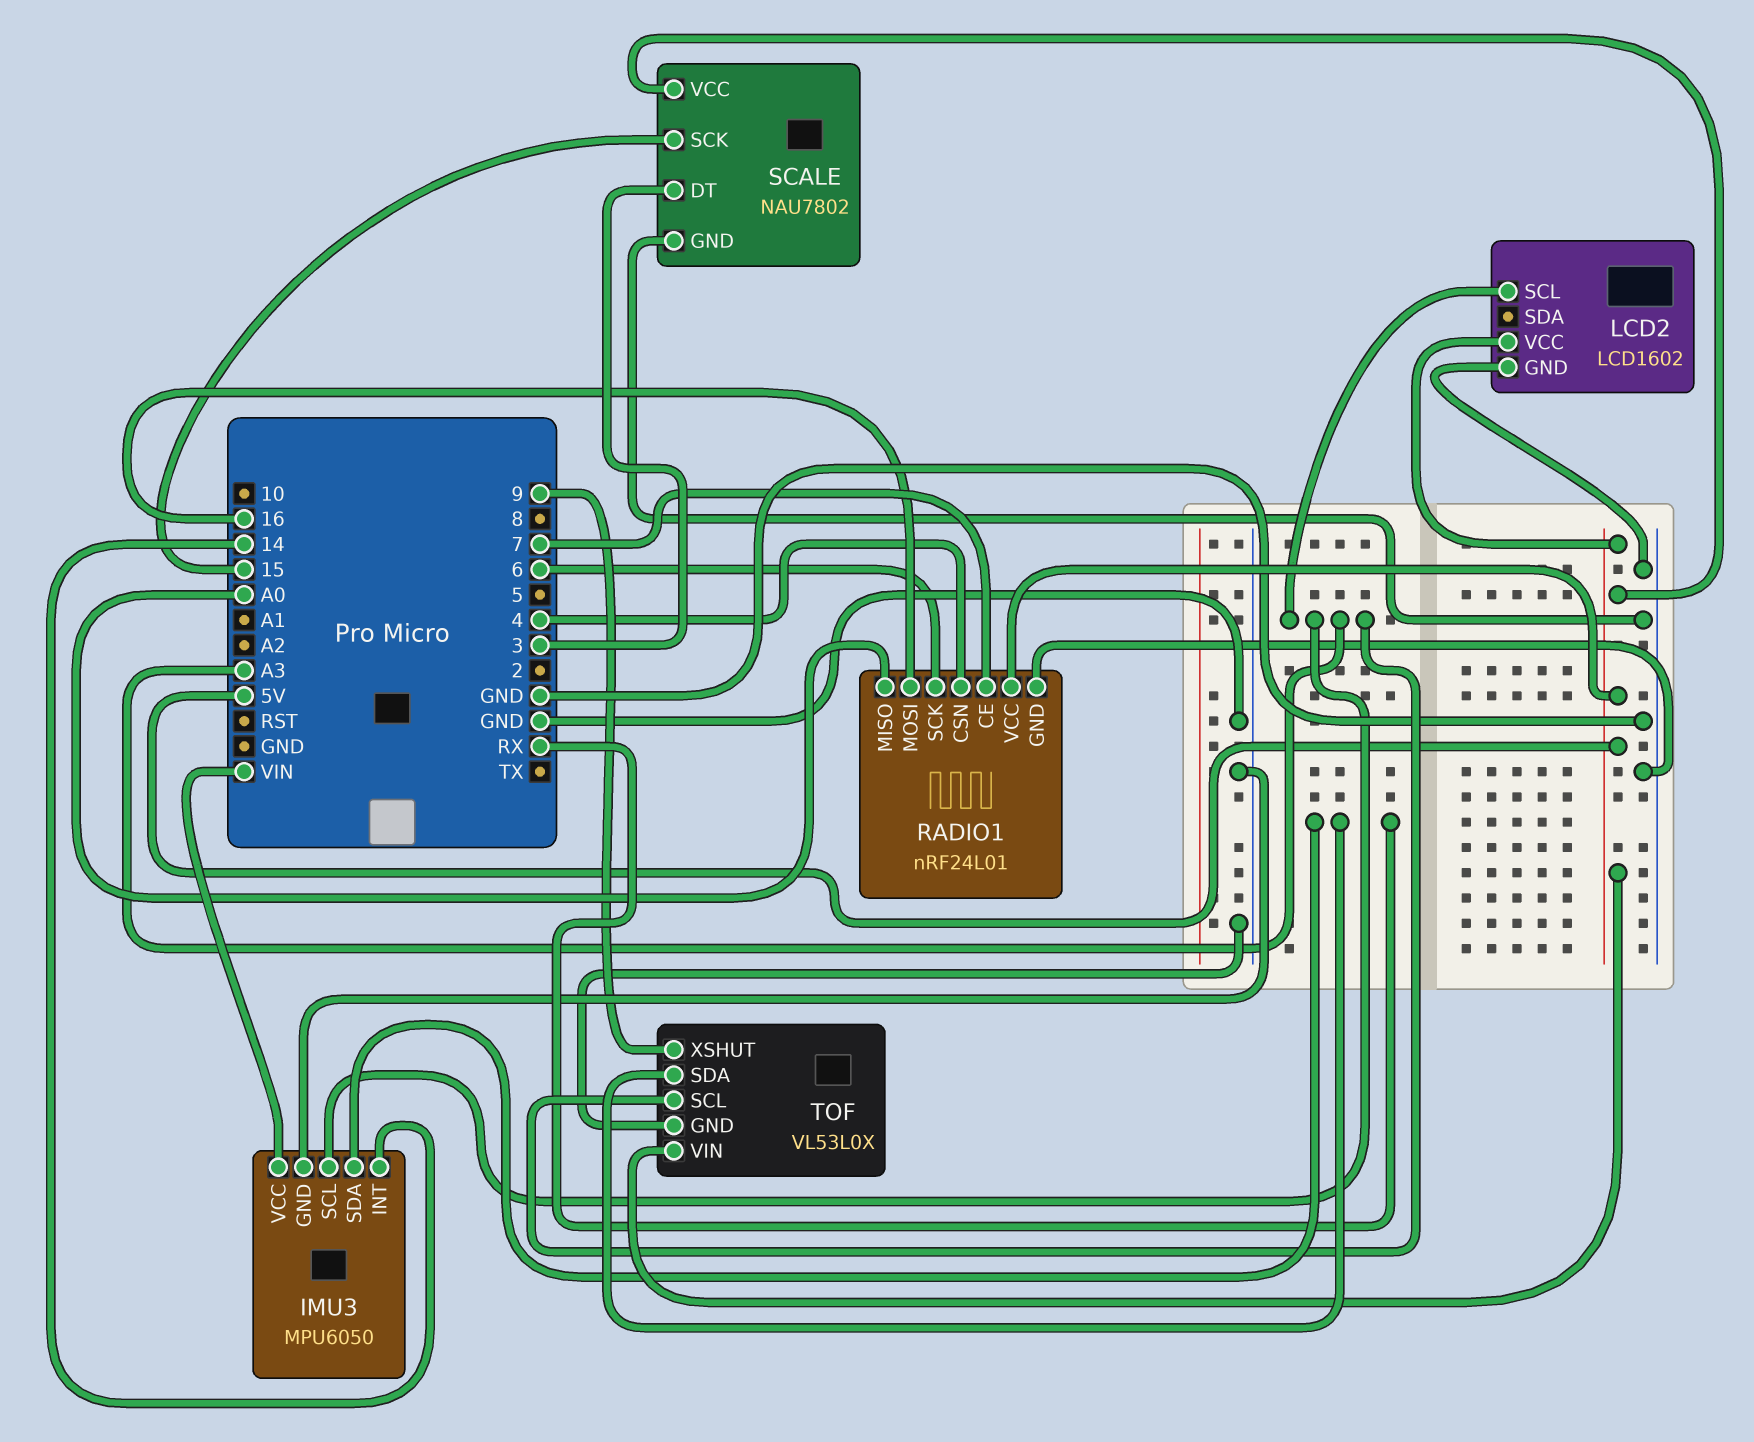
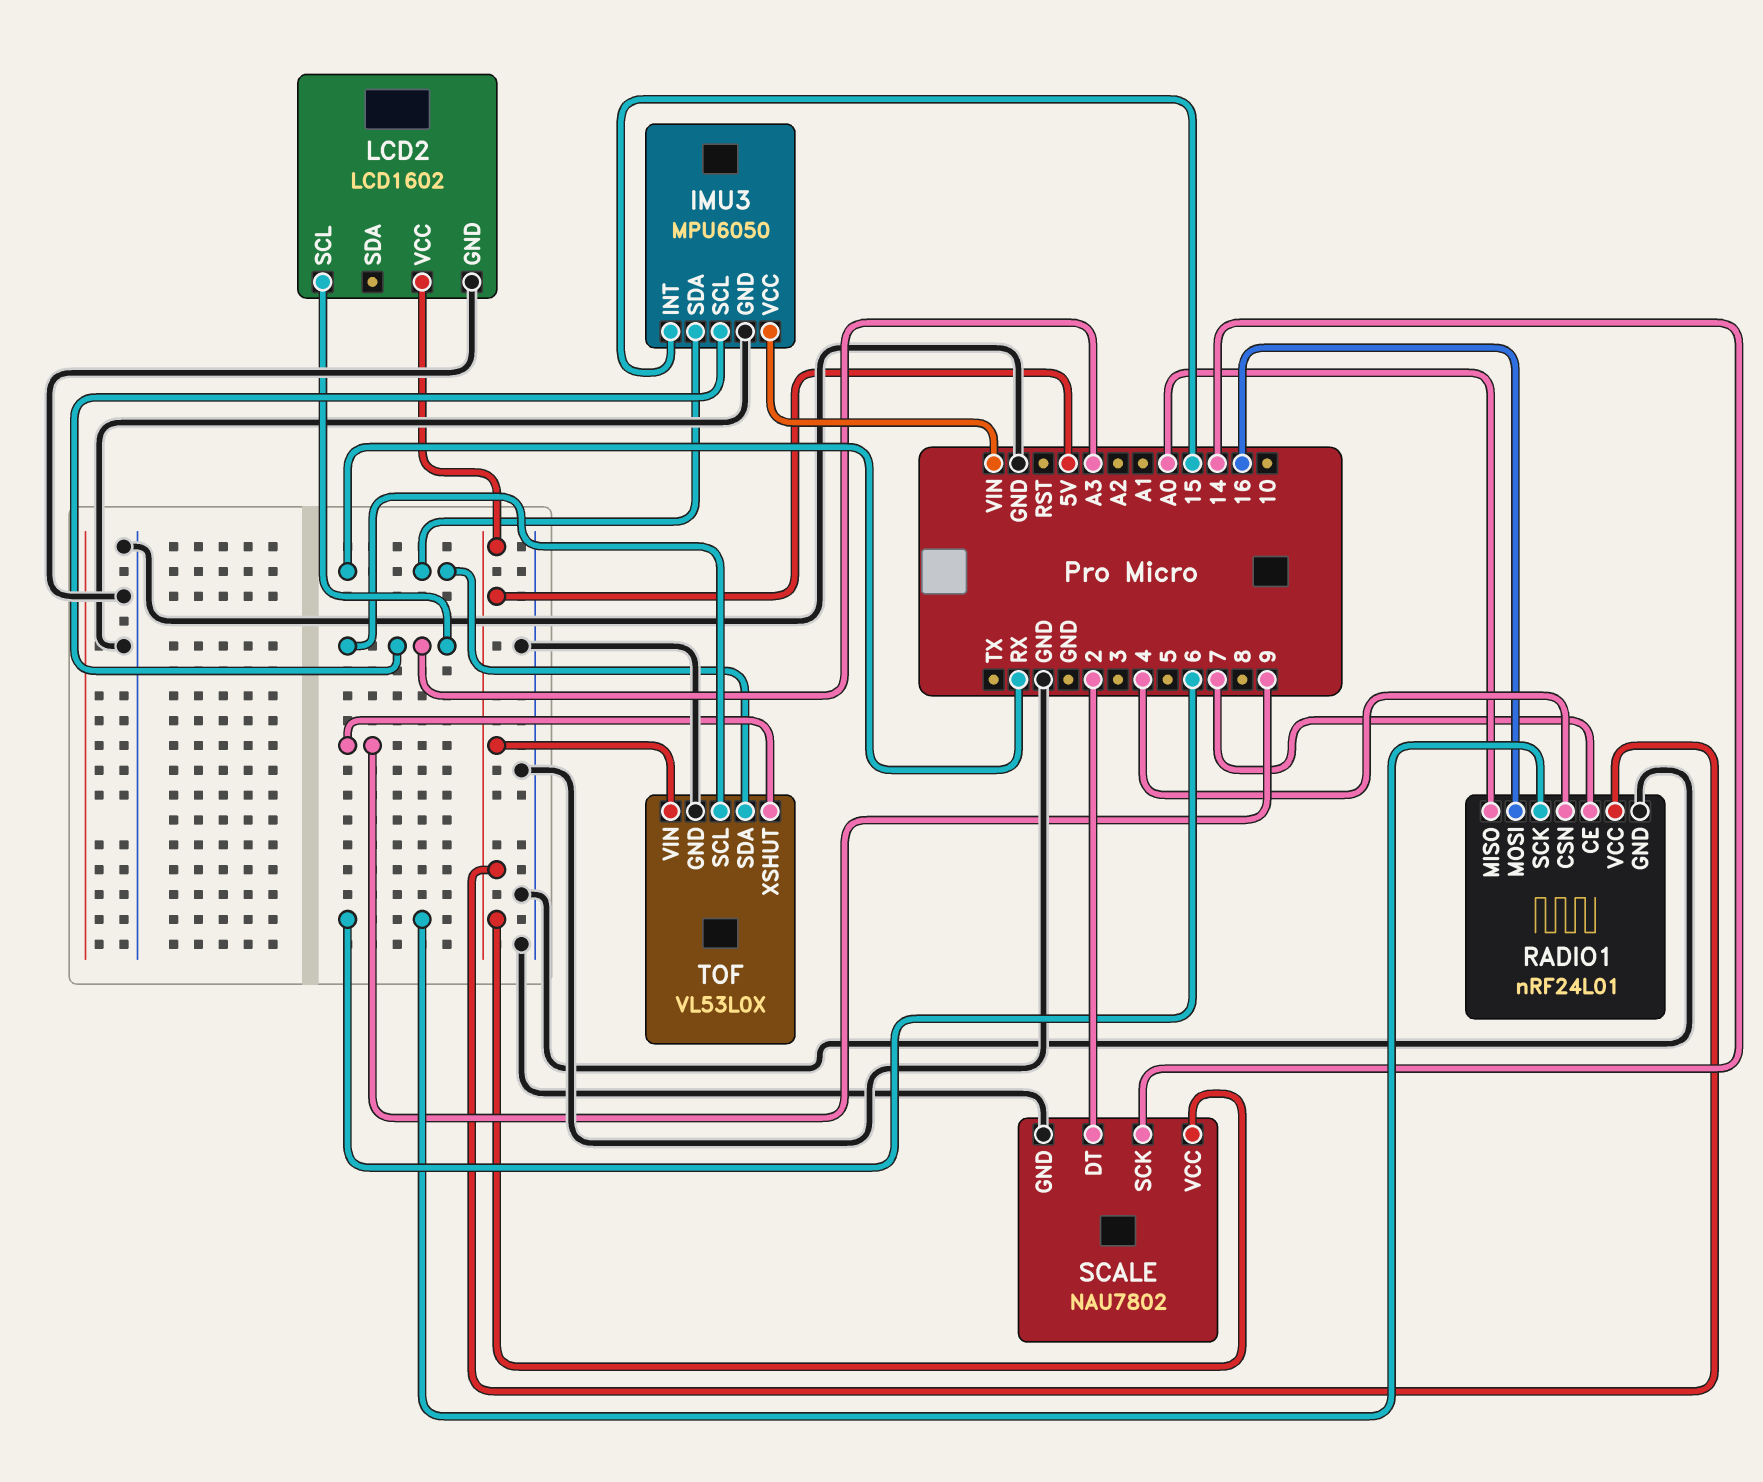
IMU3 pin INT: 14 -> 15
SCALE pin DT: 3 -> 2
SCALE pin SCK: 15 -> 14

